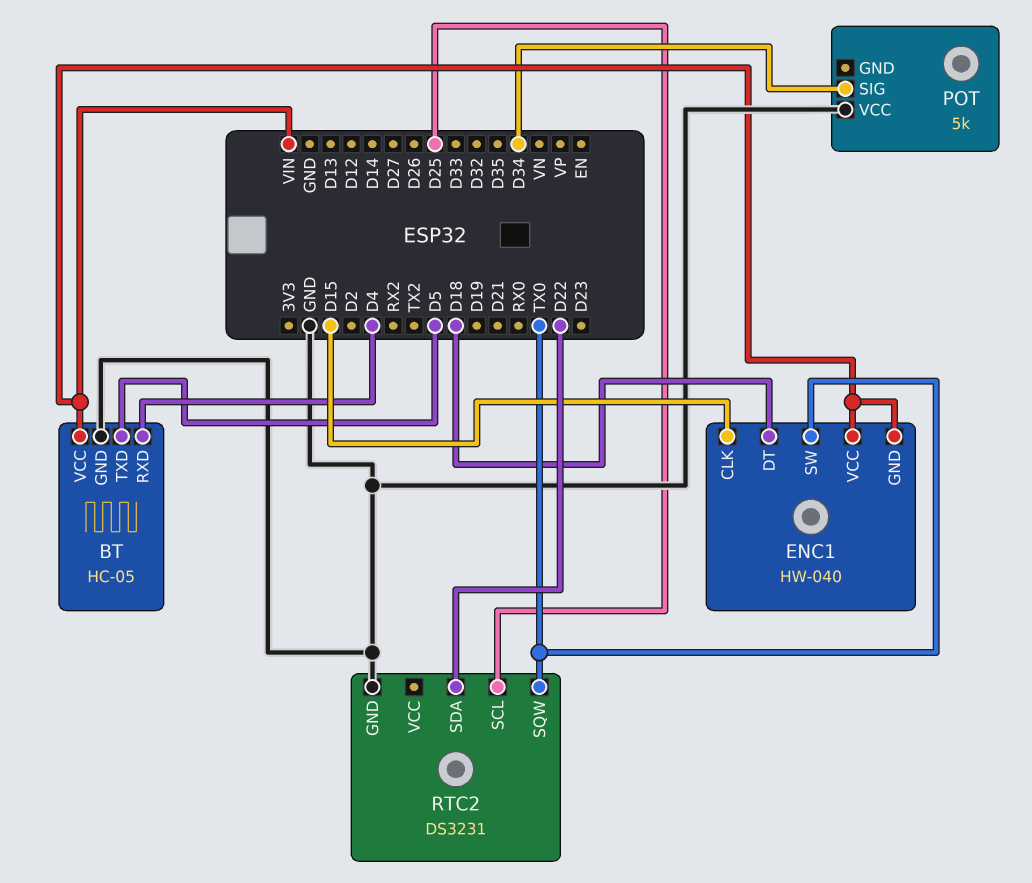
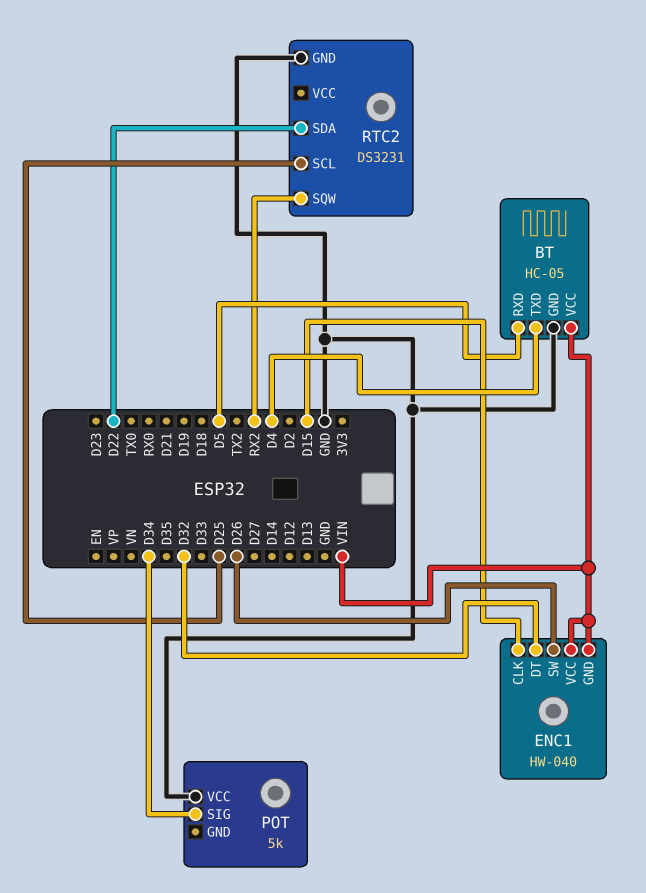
BT pin RXD: D4 -> D5
BT pin TXD: D5 -> D4
ENC1 pin DT: D18 -> D32
ENC1 pin SW: TX0 -> D26
RTC2 pin SQW: TX0 -> RX2

